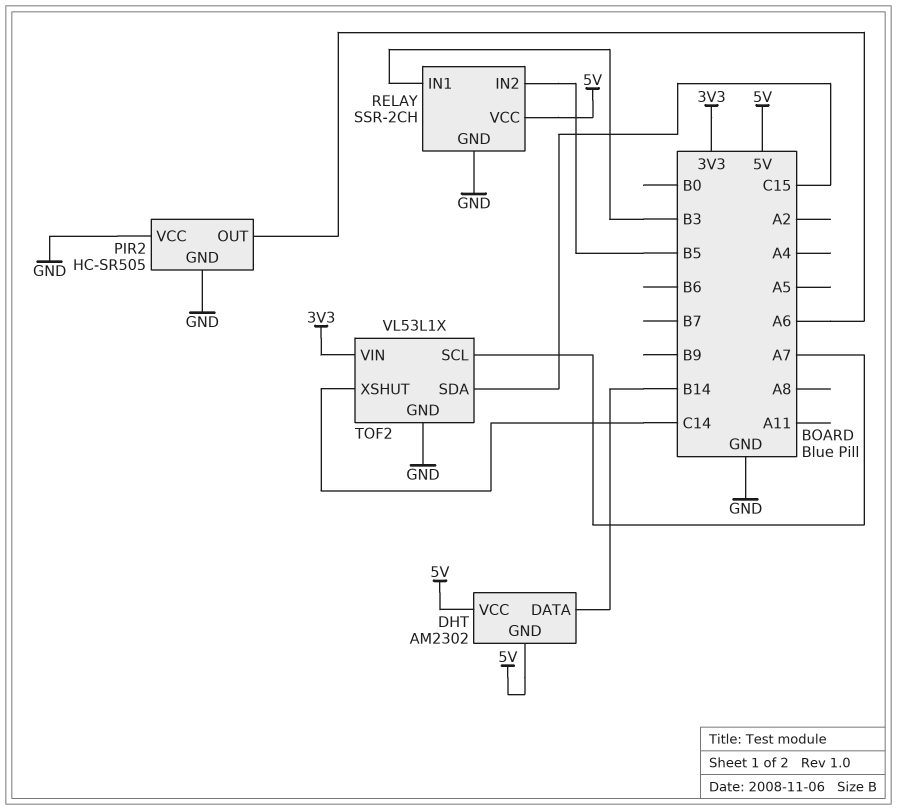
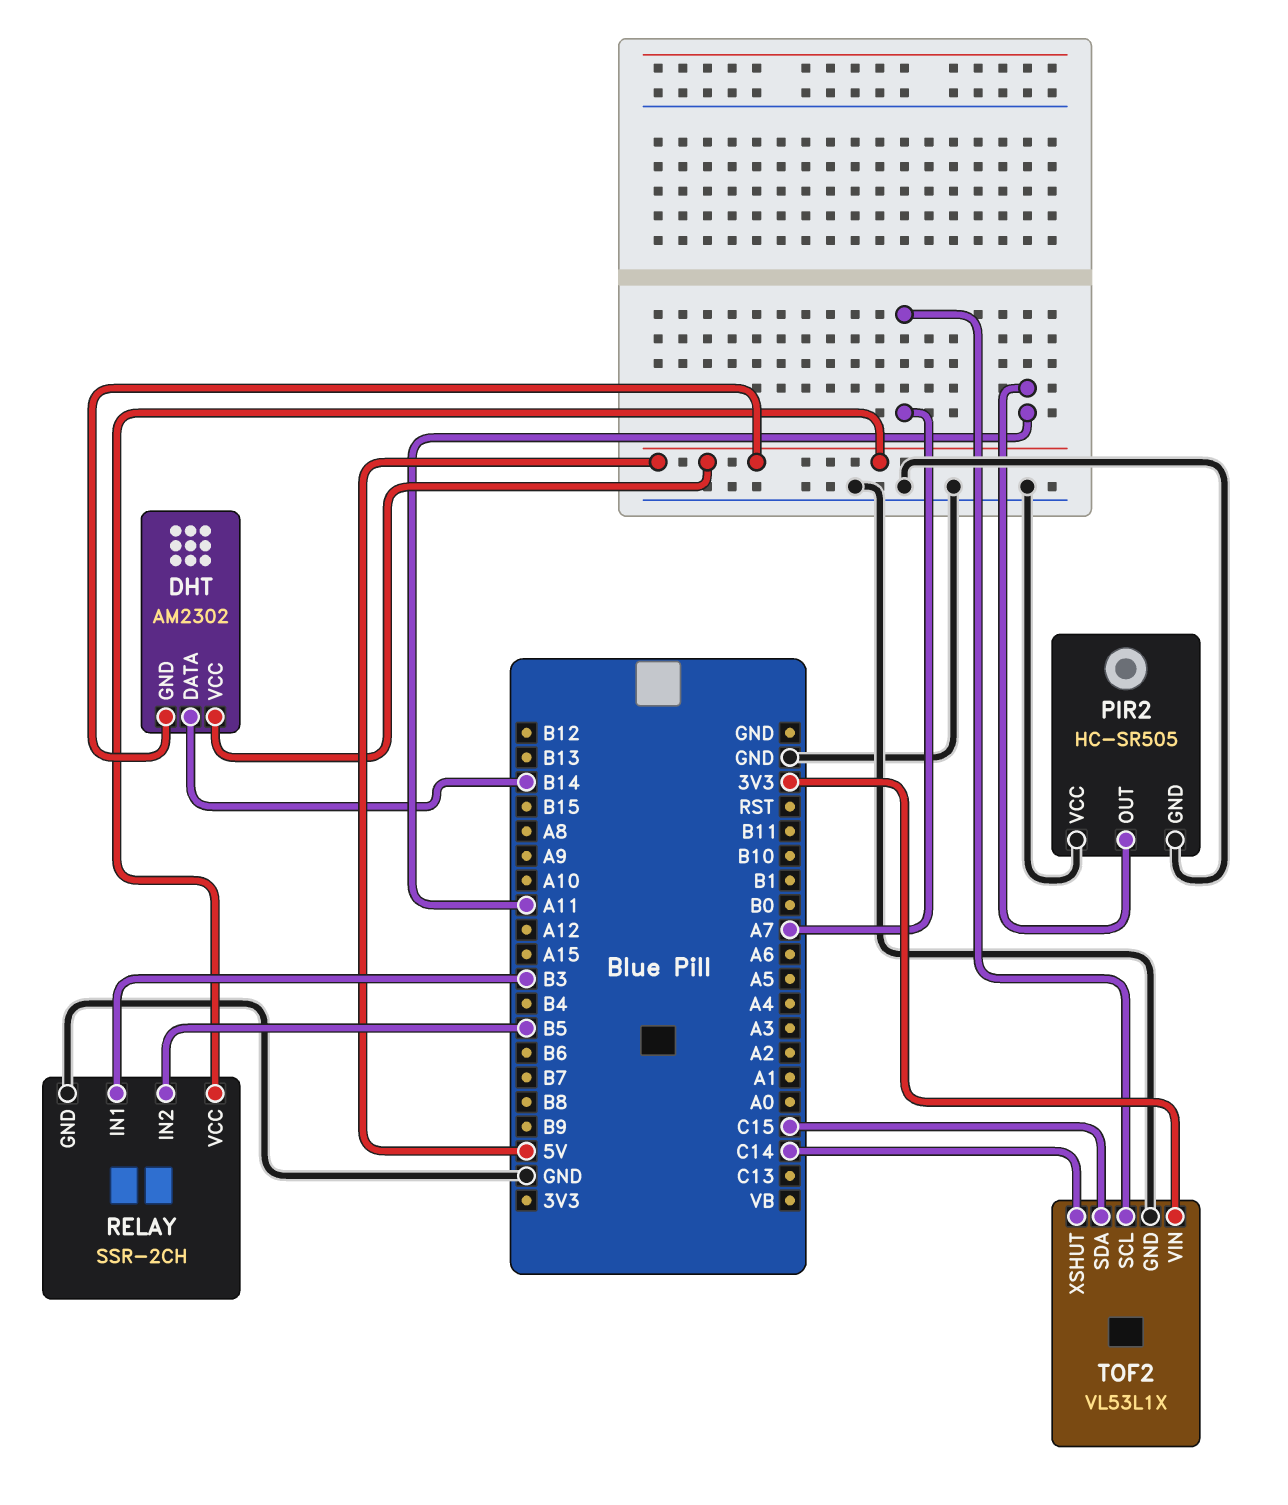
PIR2 pin OUT: A6 -> A11

